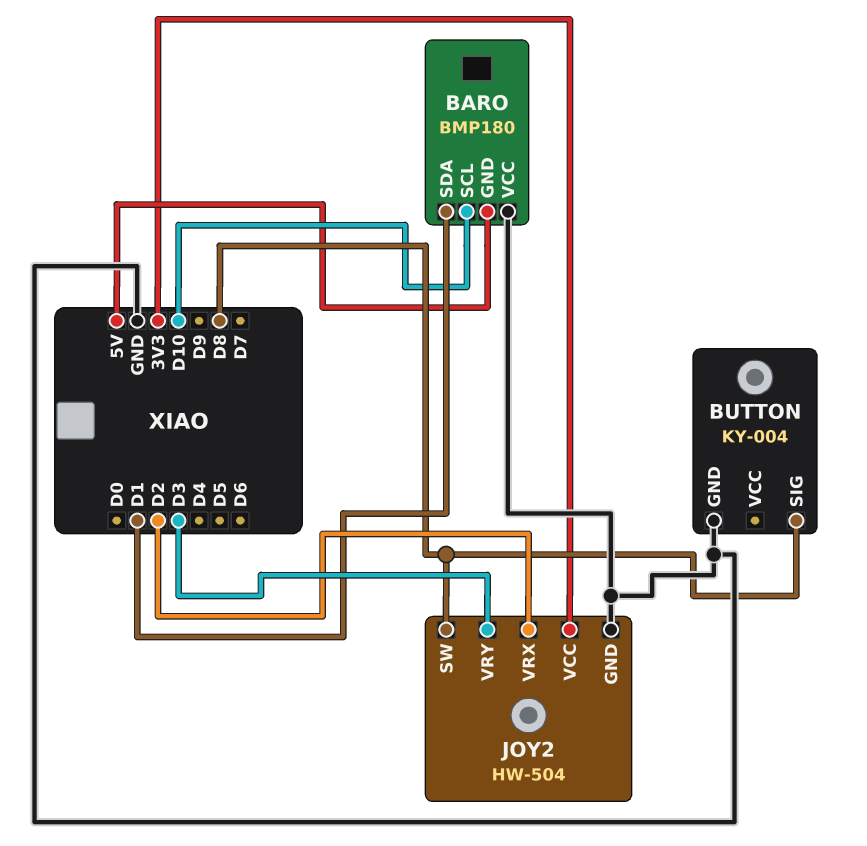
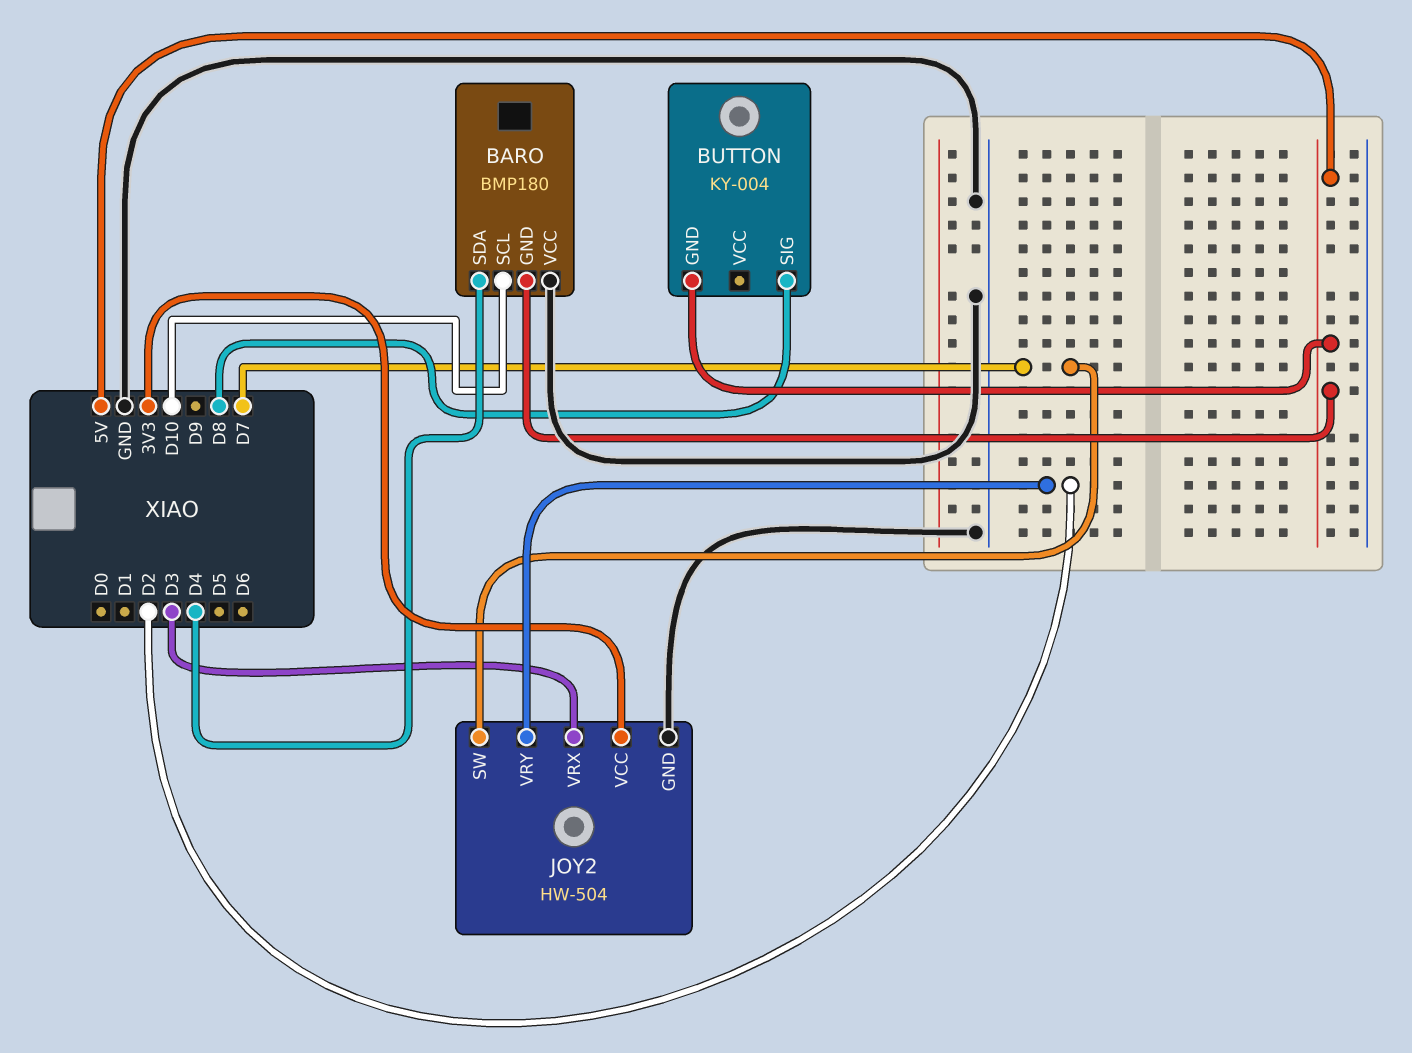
BARO pin SDA: D1 -> D4
BUTTON pin GND: GND -> 5V
JOY2 pin SW: D8 -> D7
JOY2 pin VRX: D2 -> D3
JOY2 pin VRY: D3 -> D2

